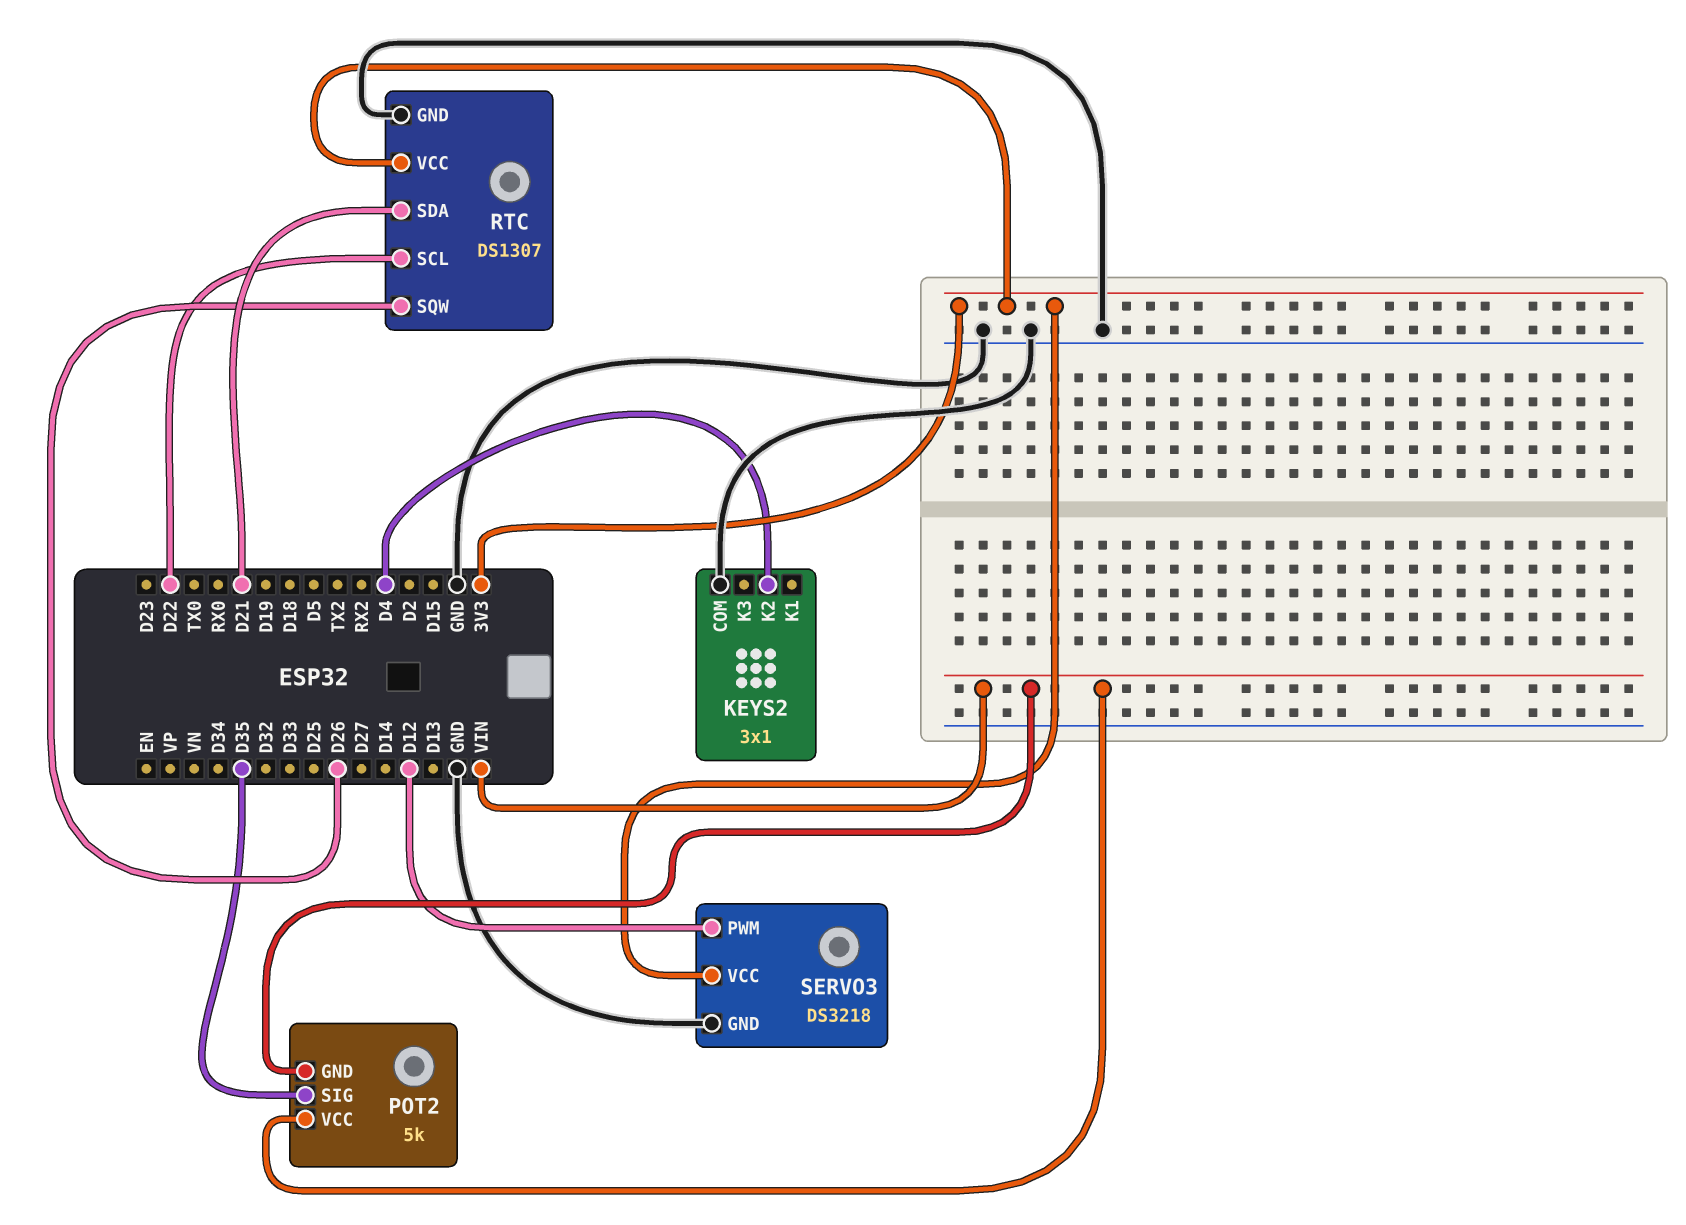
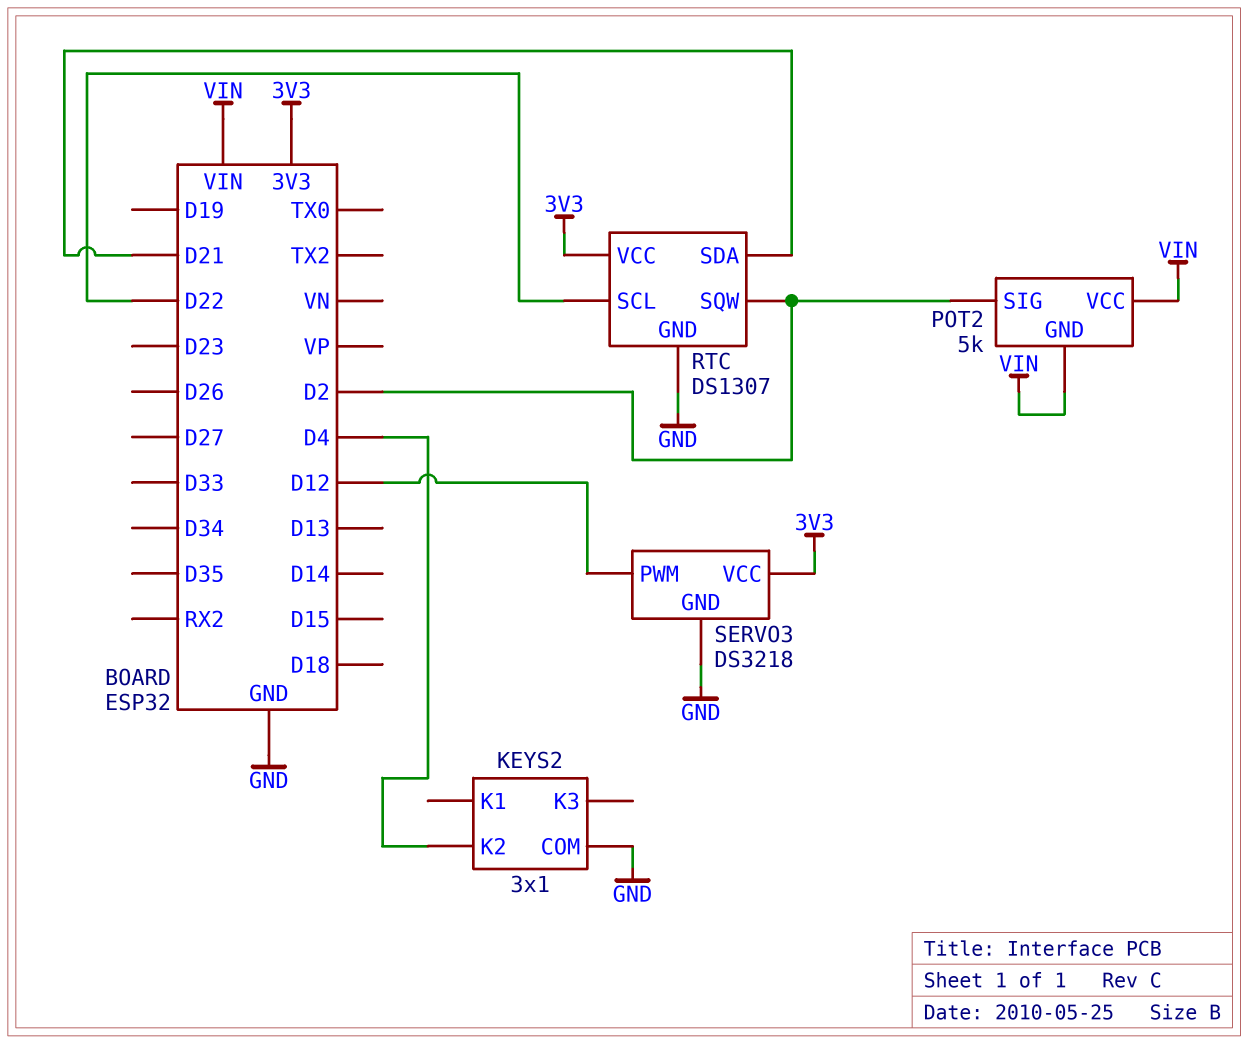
POT2 pin SIG: D35 -> D2
RTC pin SQW: D26 -> D2

